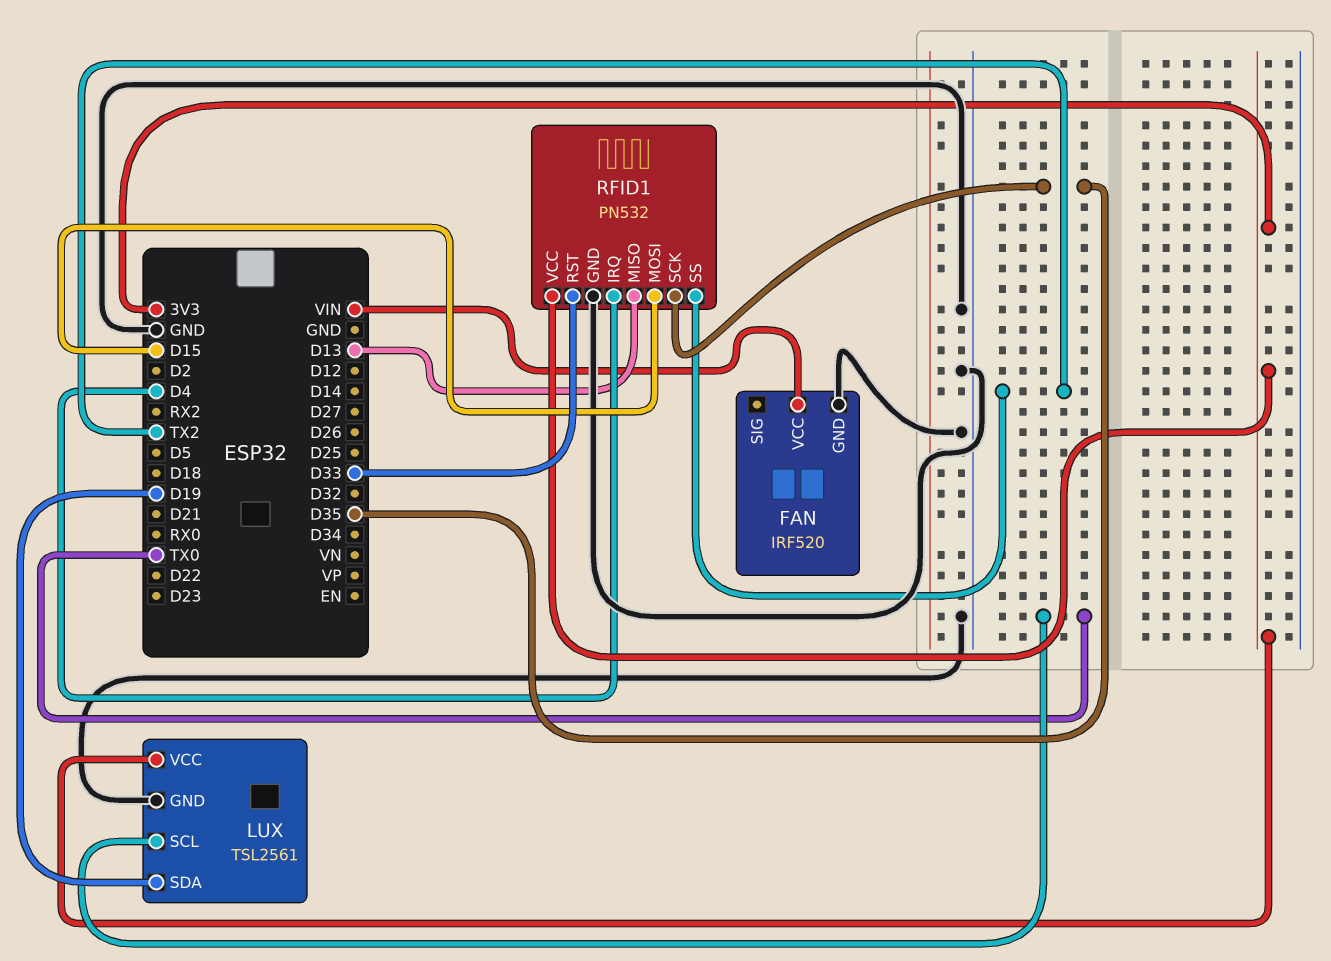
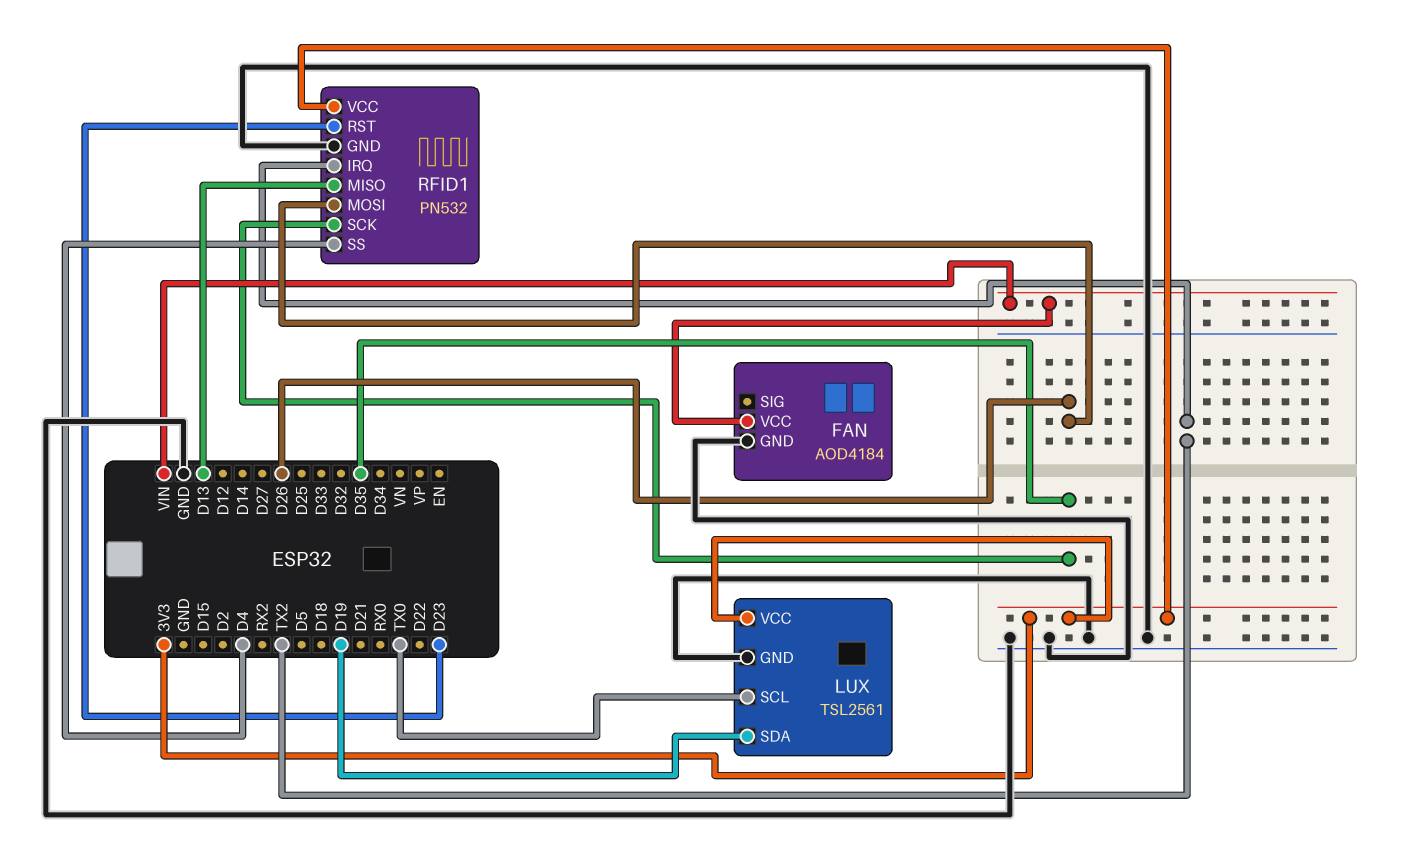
FAN: IRF520 -> AOD4184
RFID1 pin IRQ: D4 -> TX2
RFID1 pin MOSI: D15 -> D26
RFID1 pin RST: D33 -> D23
RFID1 pin SS: TX2 -> D4

